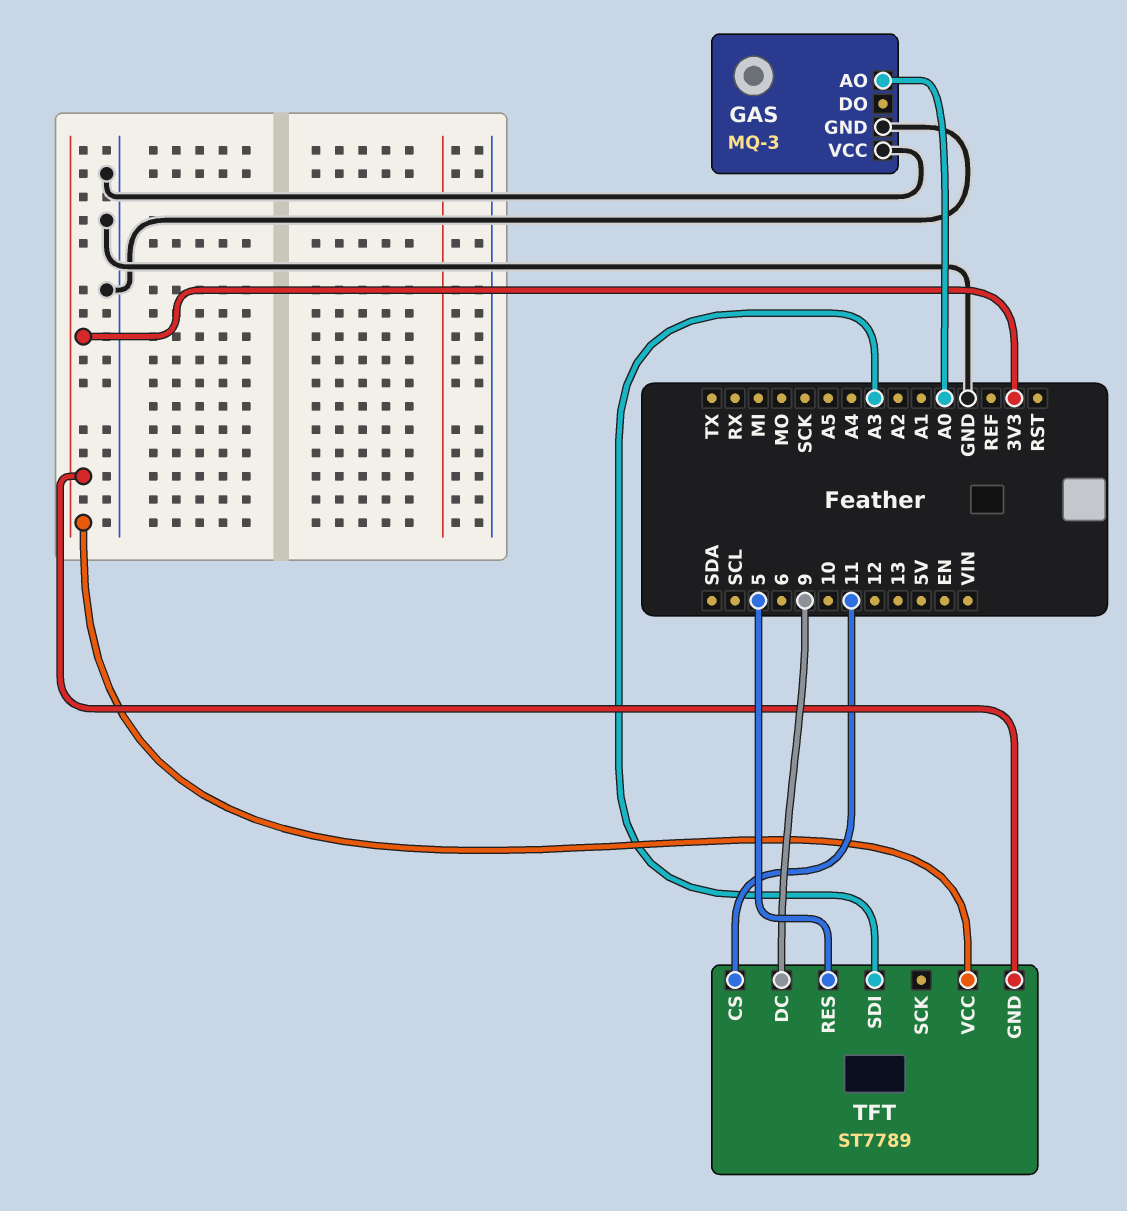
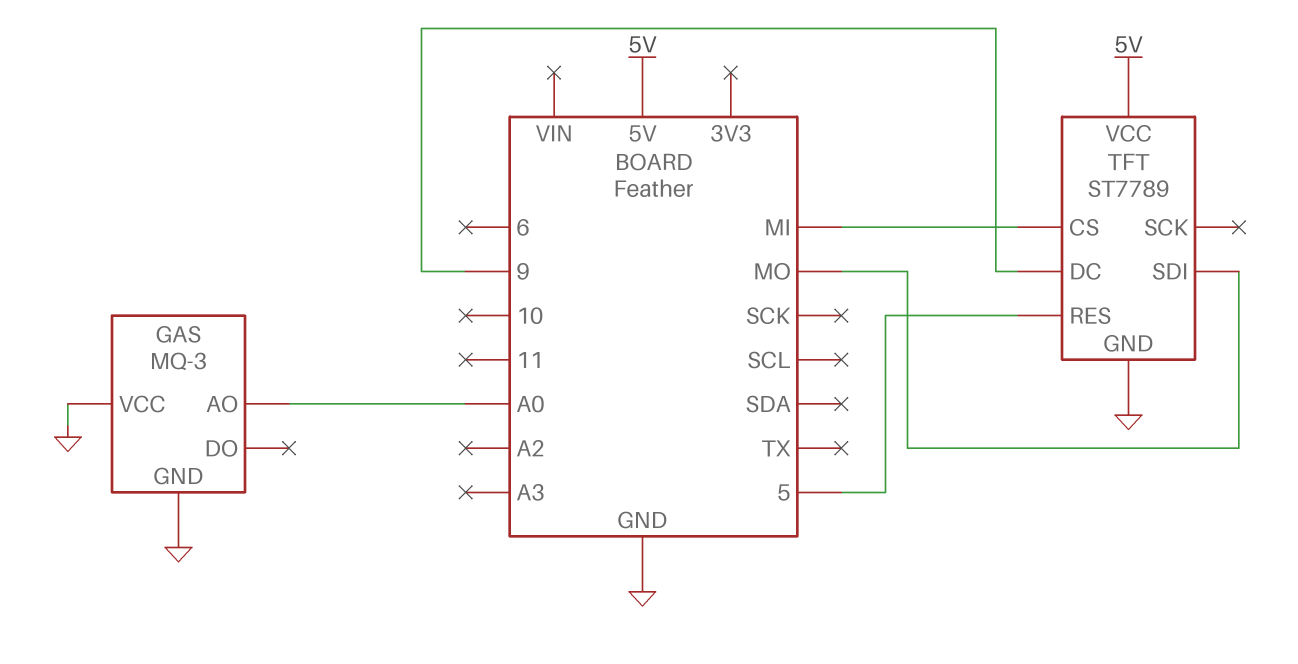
TFT pin CS: 11 -> MI
TFT pin GND: 3V3 -> GND
TFT pin SDI: A3 -> MO
TFT pin VCC: 3V3 -> 5V

